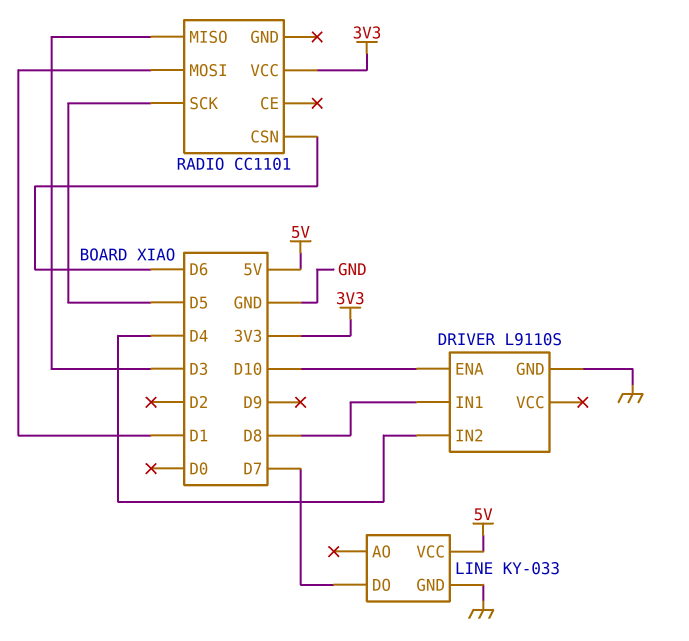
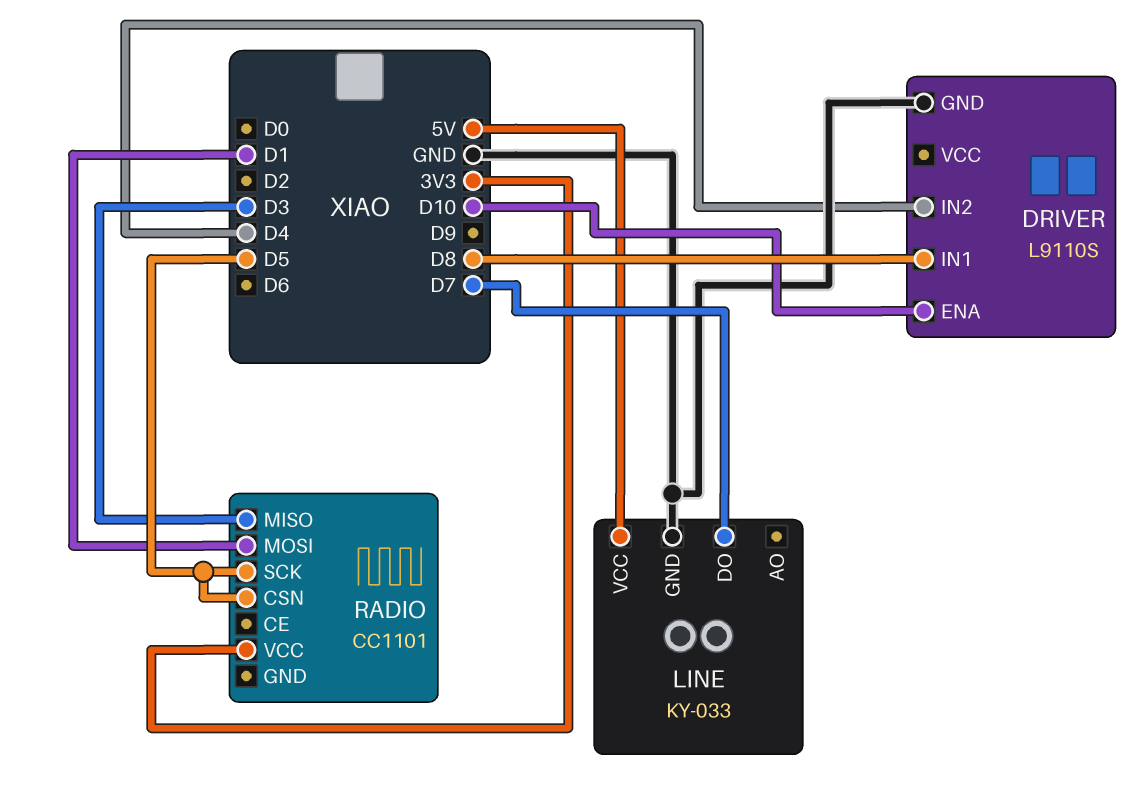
RADIO pin CSN: D6 -> D5

